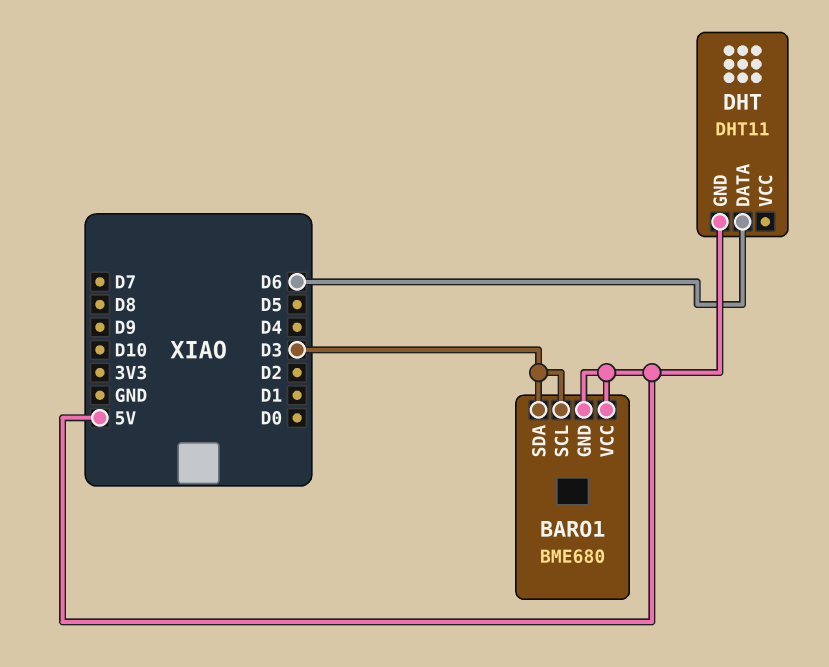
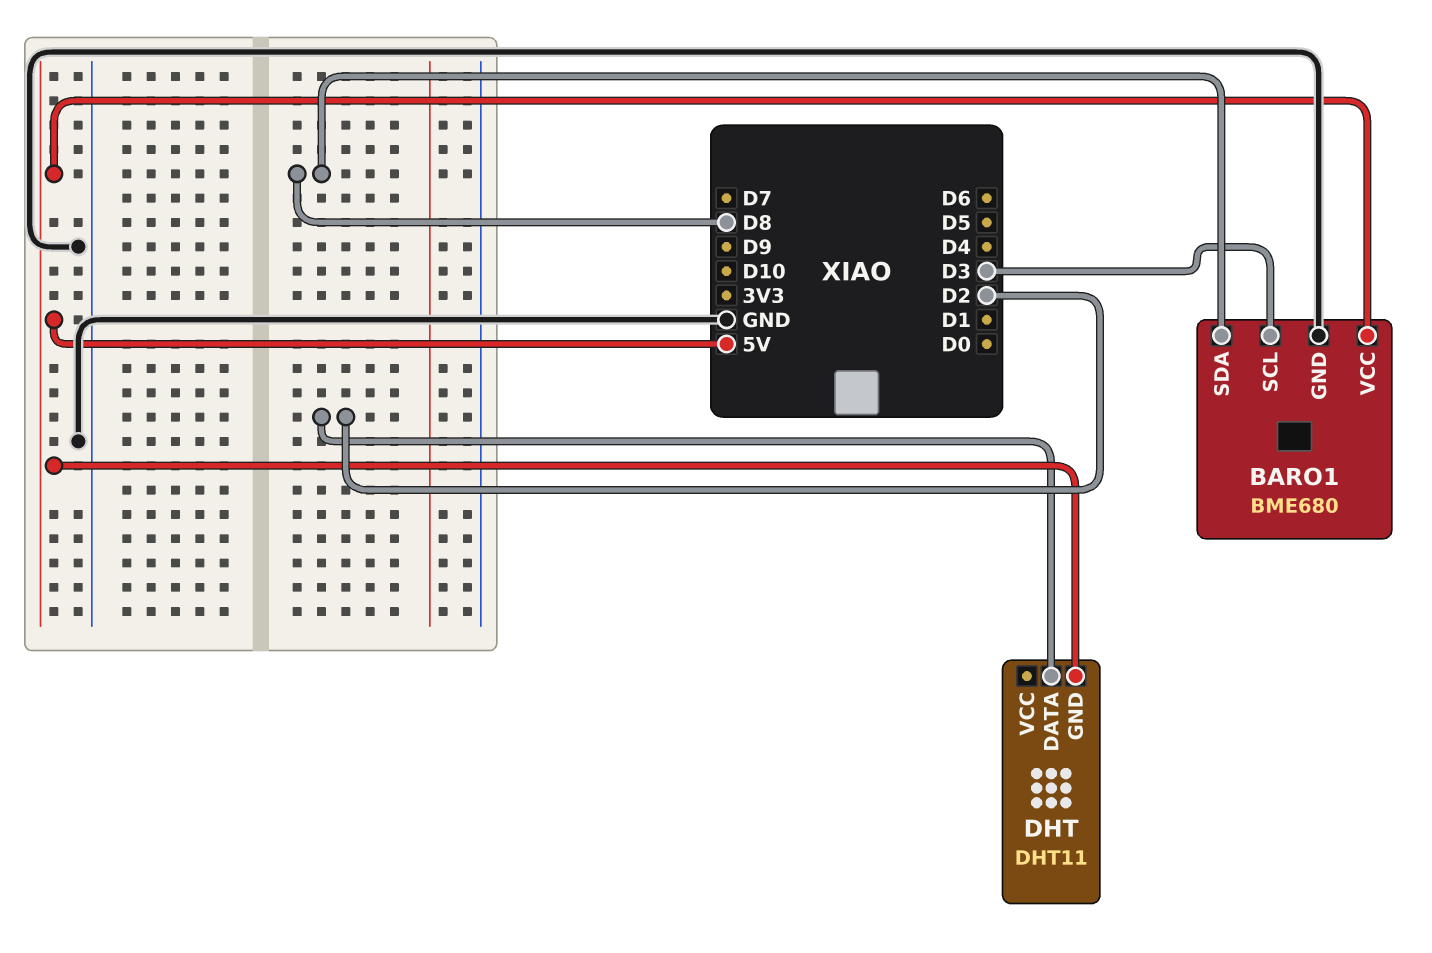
BARO1 pin GND: 5V -> GND
BARO1 pin SDA: D3 -> D8
DHT pin DATA: D6 -> D2

